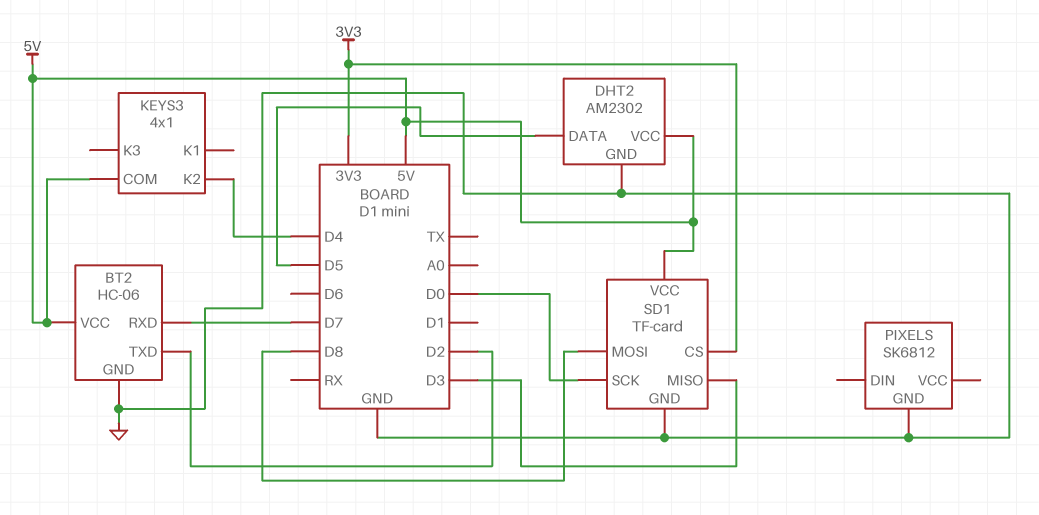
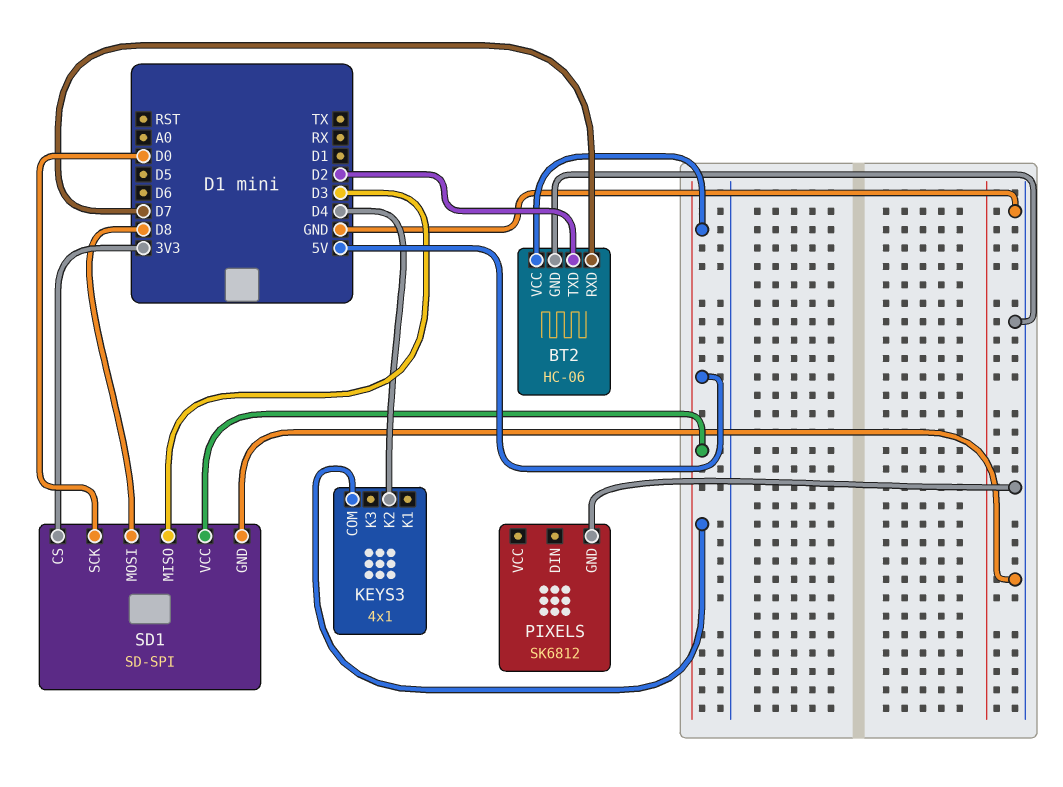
DHT2: AM2302 -> none
DHT2 pin DATA: D5 -> none
DHT2 pin GND: GND -> none
DHT2 pin VCC: 5V -> none
SD1: TF-card -> SD-SPI

